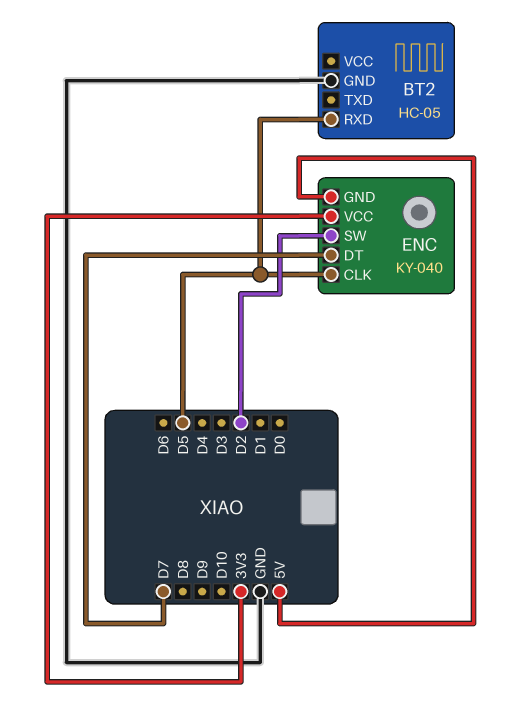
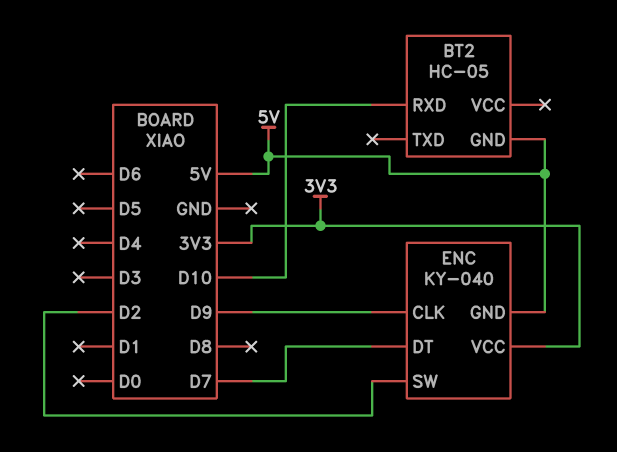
BT2 pin GND: GND -> 5V
BT2 pin RXD: D5 -> D10
ENC pin CLK: D5 -> D9

